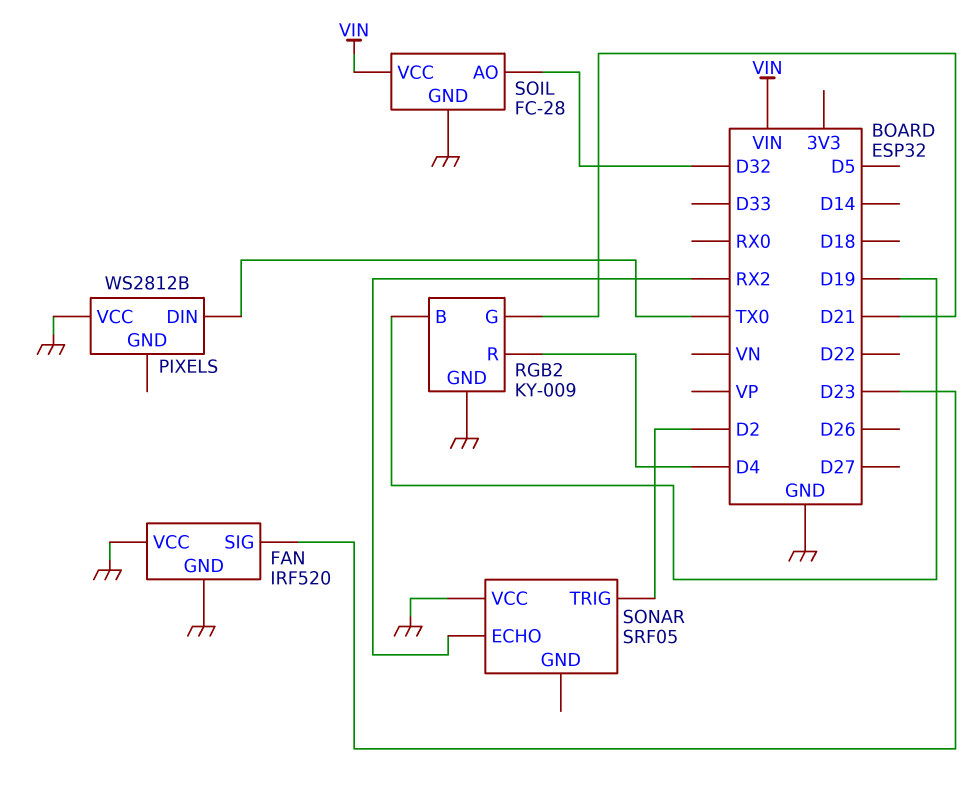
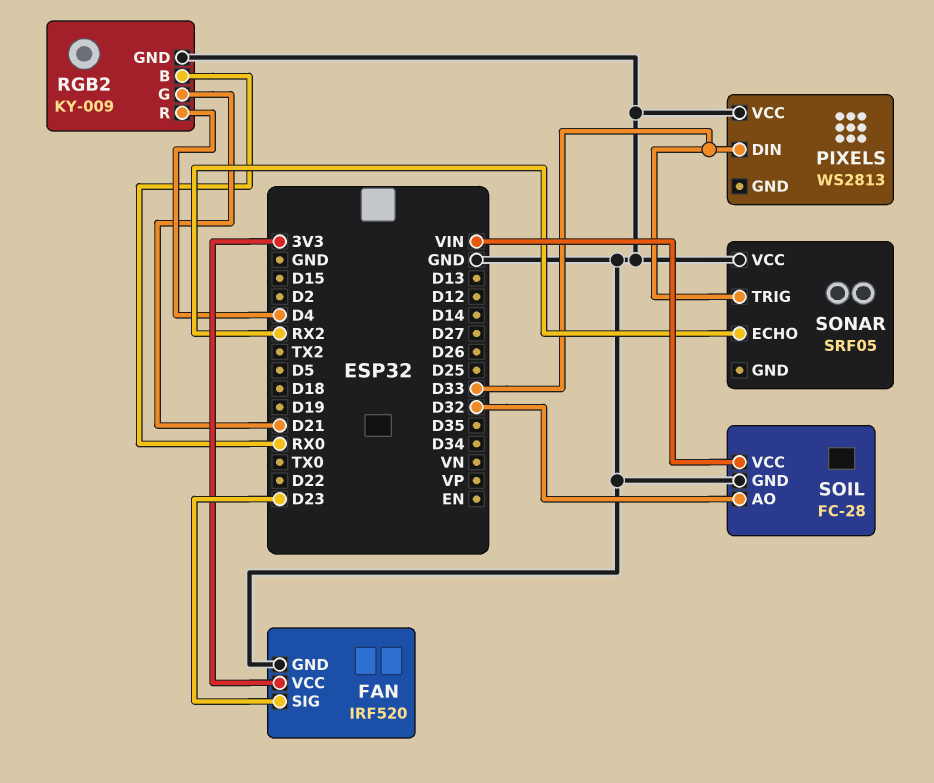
FAN pin VCC: GND -> 3V3
PIXELS: WS2812B -> WS2813
PIXELS pin DIN: TX0 -> D33
RGB2 pin B: D19 -> RX0
SONAR pin TRIG: D2 -> D33

